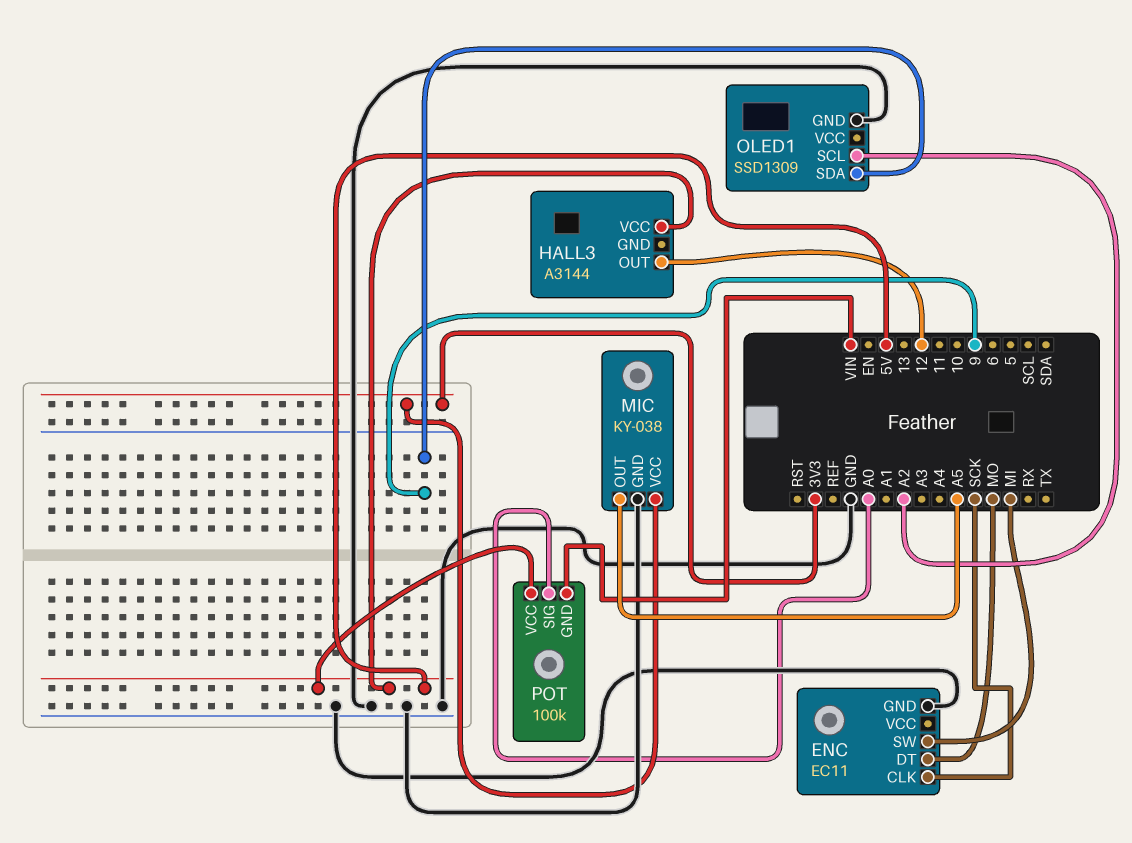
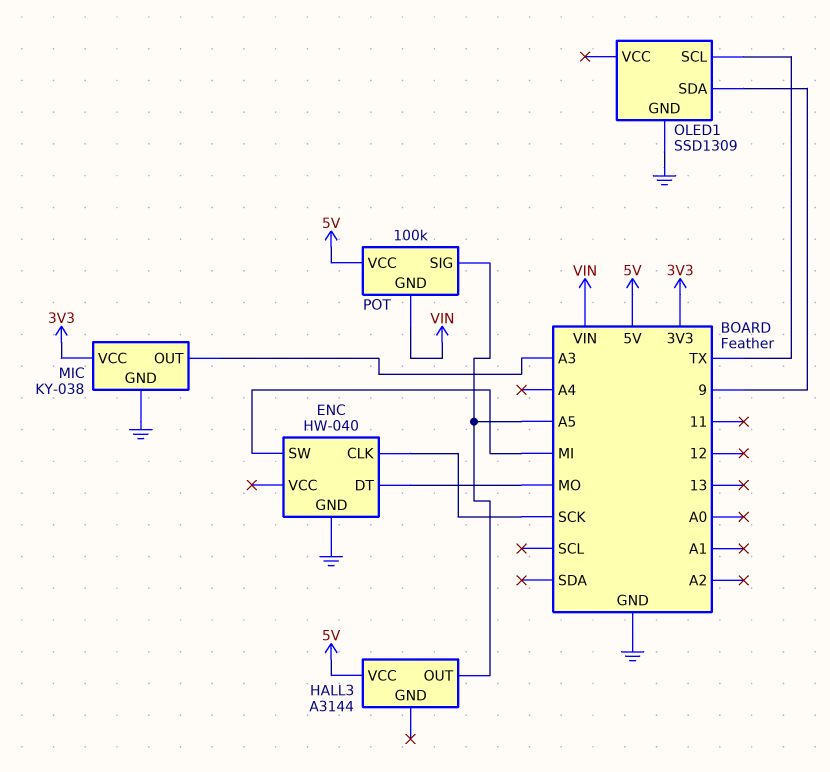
ENC: EC11 -> HW-040
HALL3 pin OUT: 12 -> A5
MIC pin OUT: A5 -> A3
OLED1 pin SCL: A2 -> TX
POT pin SIG: A0 -> A5

